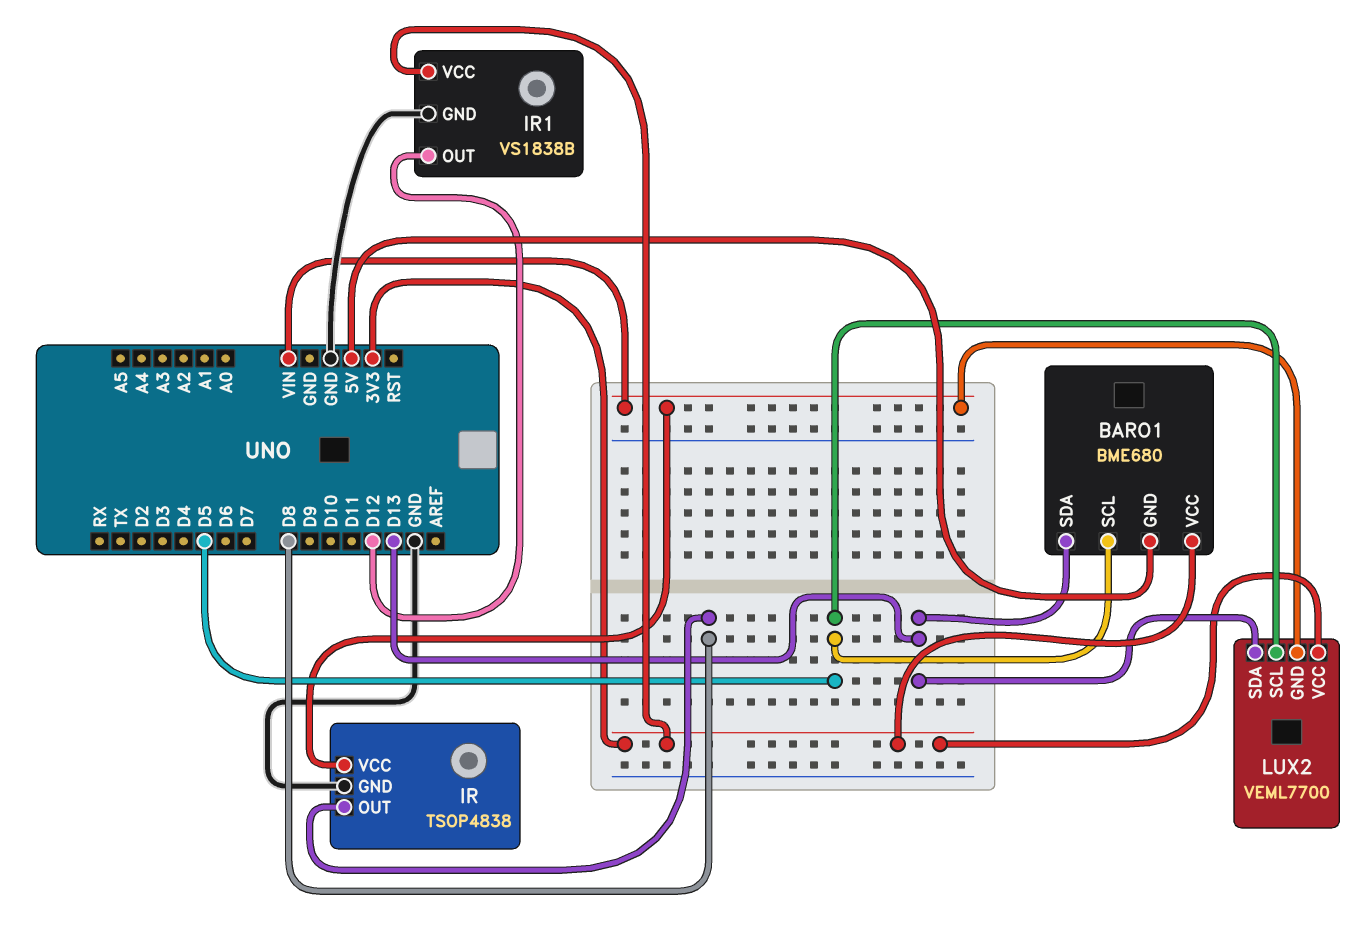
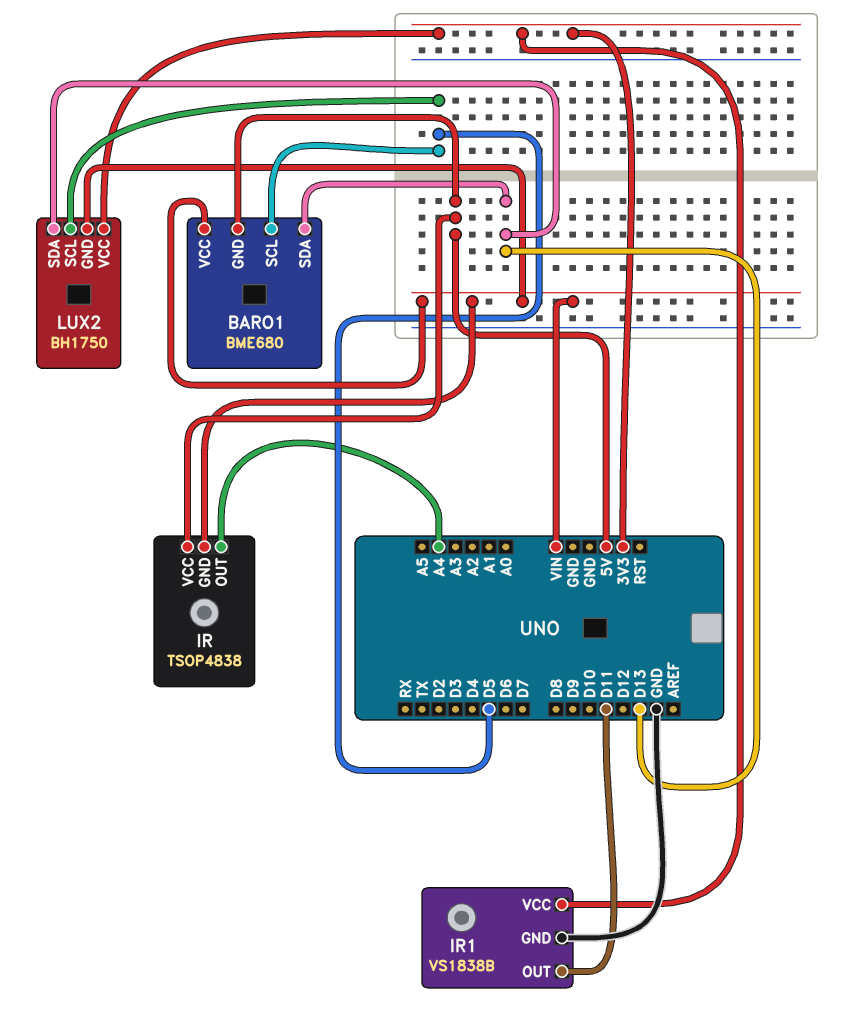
BARO1 pin VCC: 3V3 -> VIN
IR pin GND: GND -> VIN
IR pin OUT: D8 -> A4
IR pin VCC: VIN -> 5V
IR1 pin OUT: D12 -> D11
LUX2: VEML7700 -> BH1750

